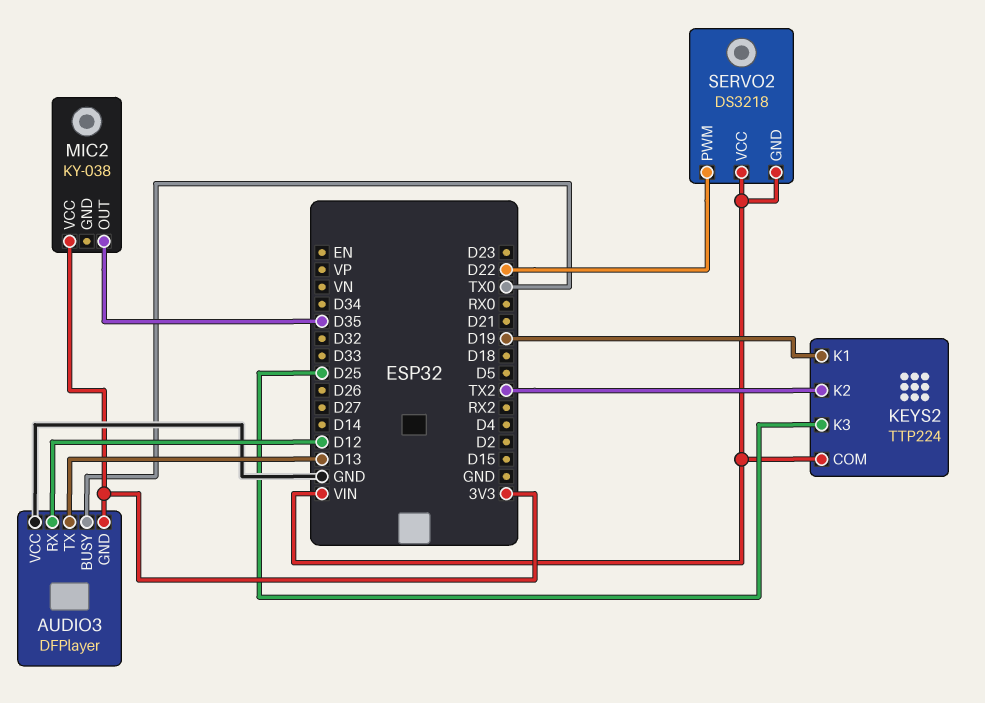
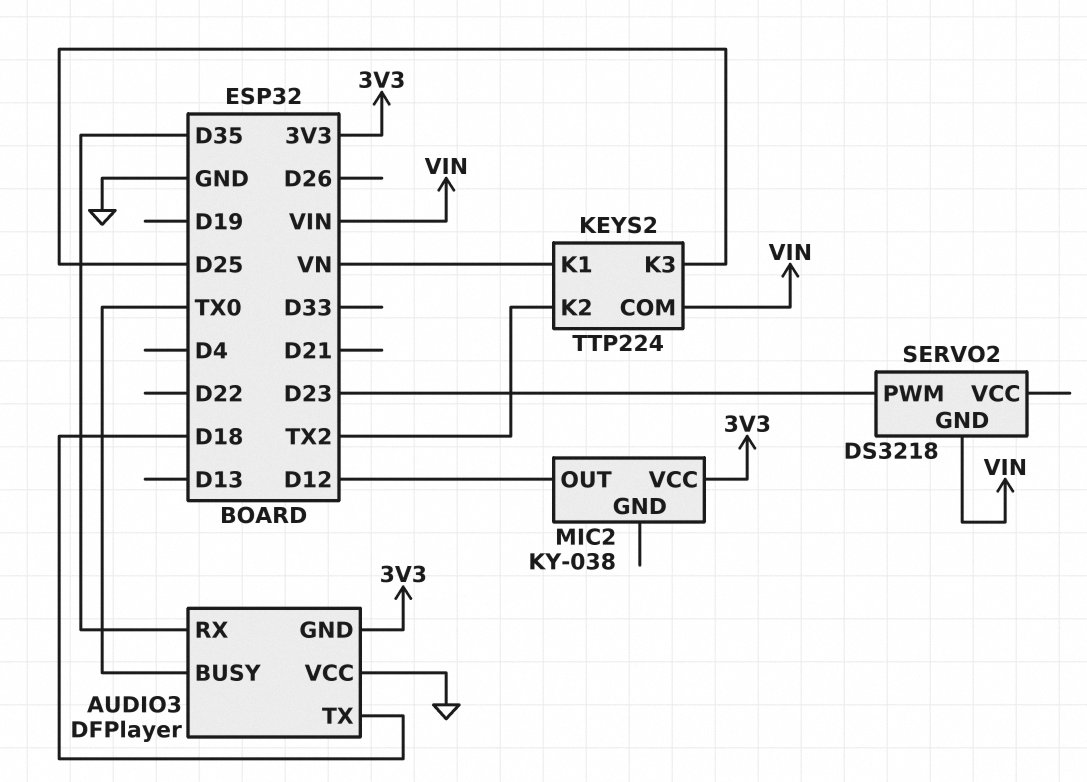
AUDIO3 pin RX: D12 -> D35
AUDIO3 pin TX: D13 -> D18
KEYS2 pin K1: D19 -> VN
MIC2 pin OUT: D35 -> D12
SERVO2 pin PWM: D22 -> D23
SERVO2 pin VCC: VIN -> none

